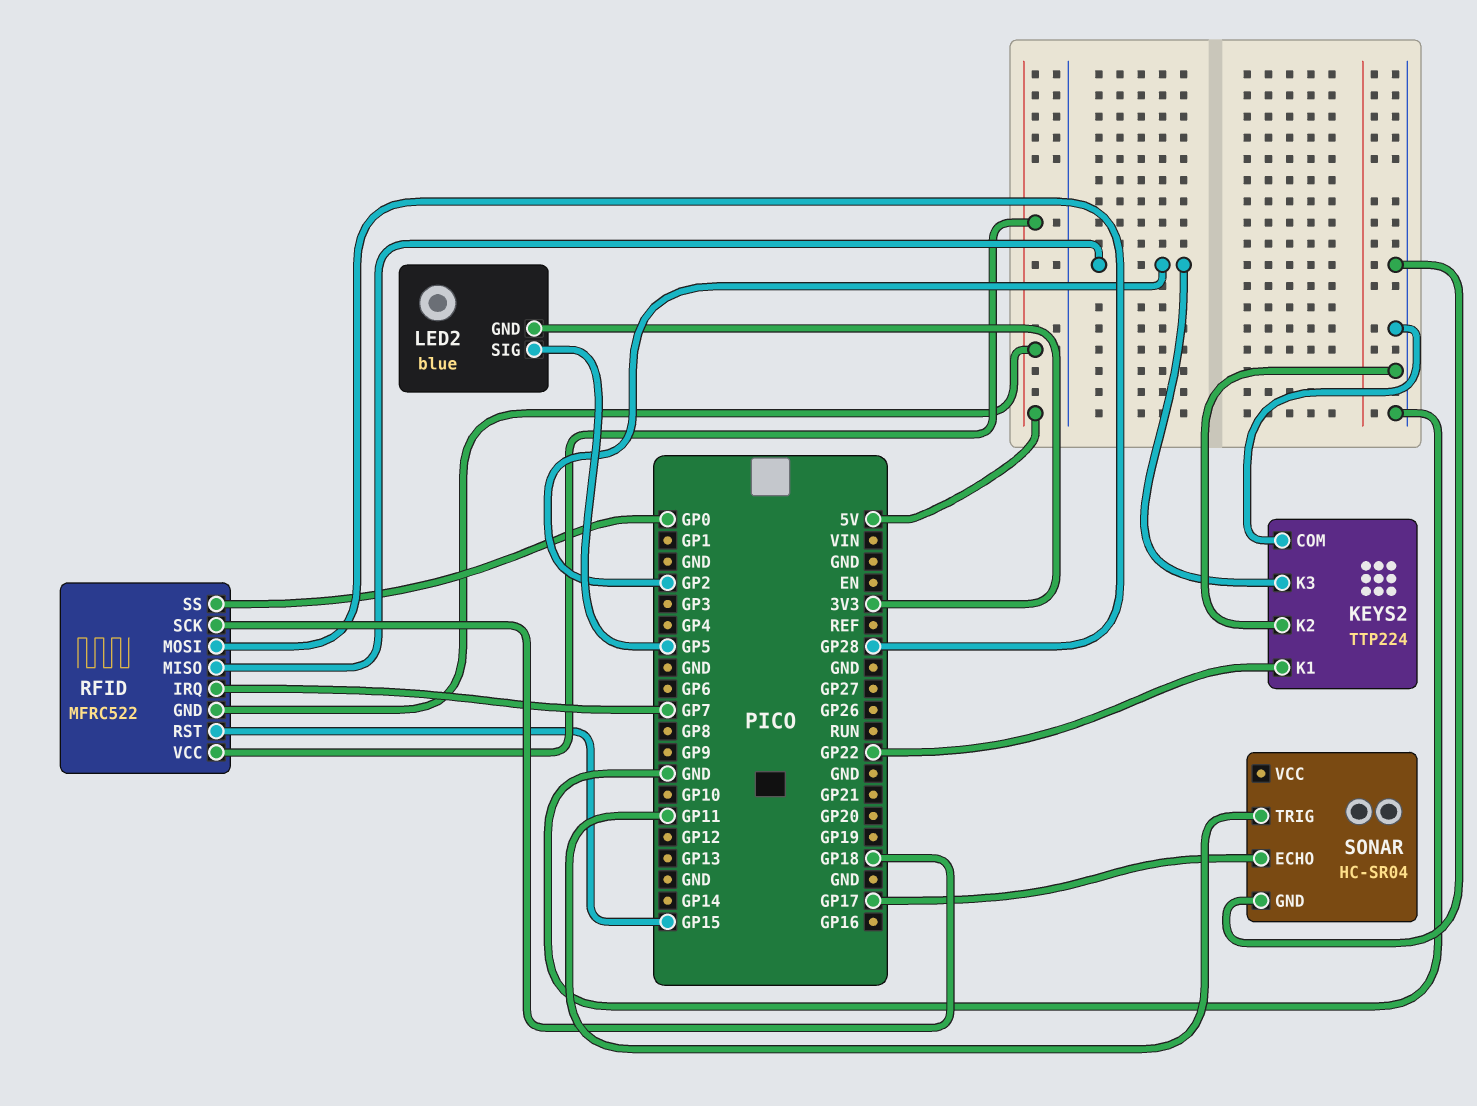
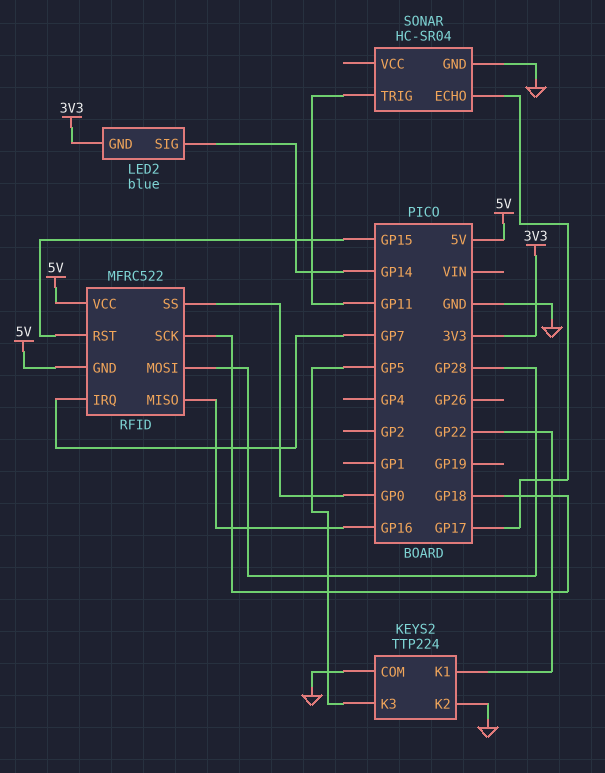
KEYS2 pin K3: GP2 -> GP5
LED2 pin SIG: GP5 -> GP14
RFID pin MISO: GP2 -> GP16

